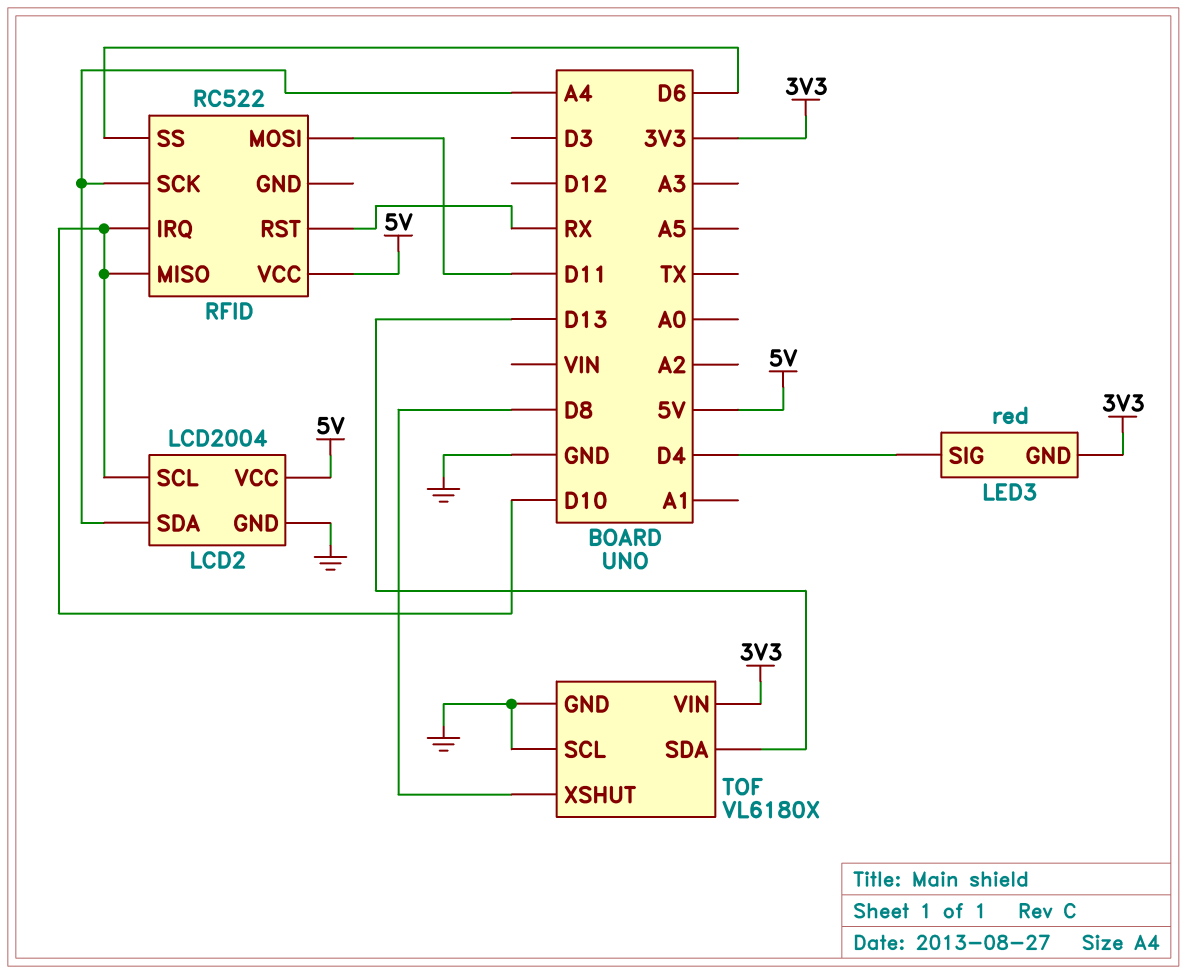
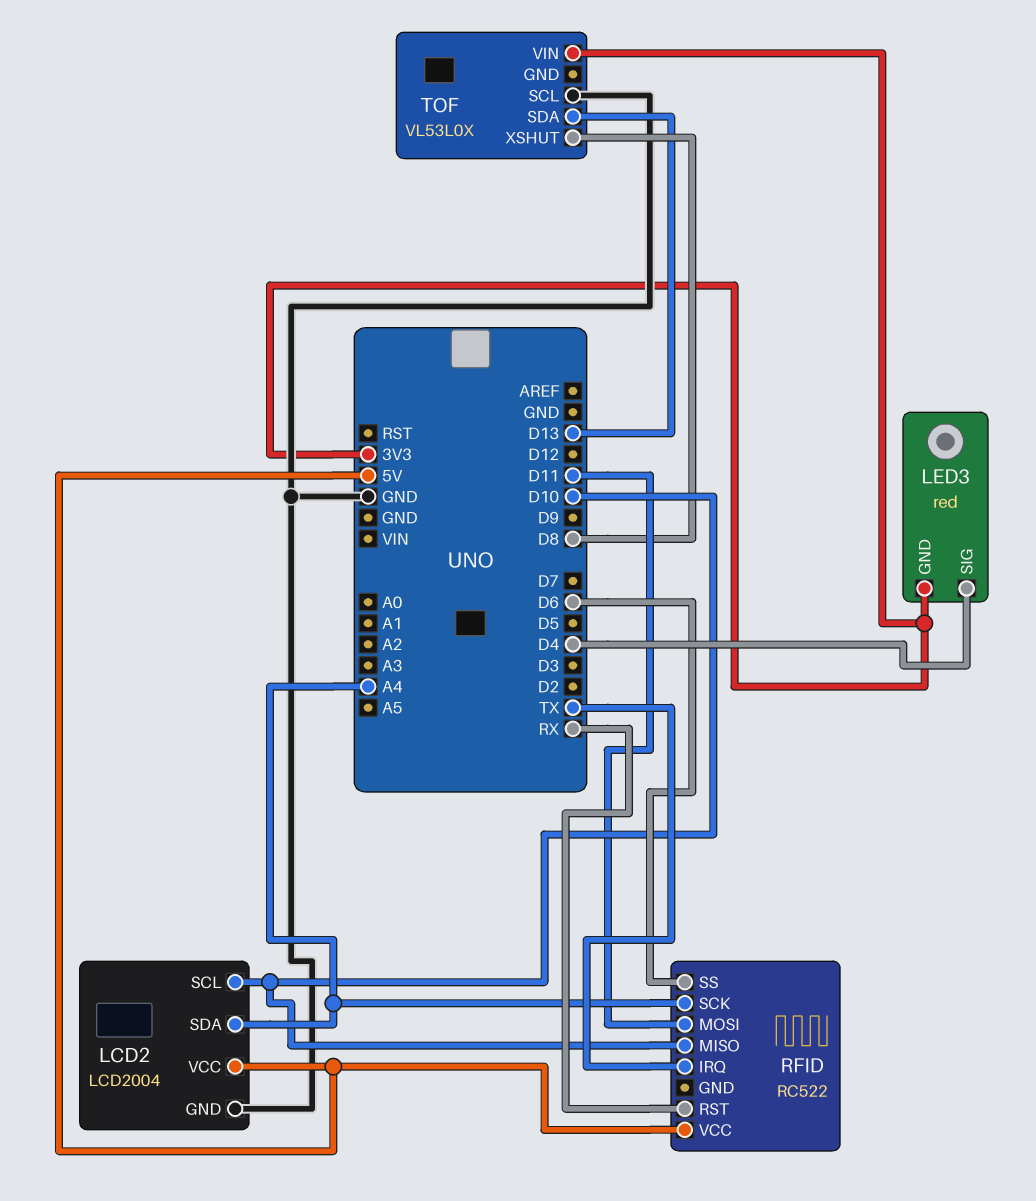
RFID pin IRQ: D10 -> TX
TOF: VL6180X -> VL53L0X
TOF pin GND: GND -> none

